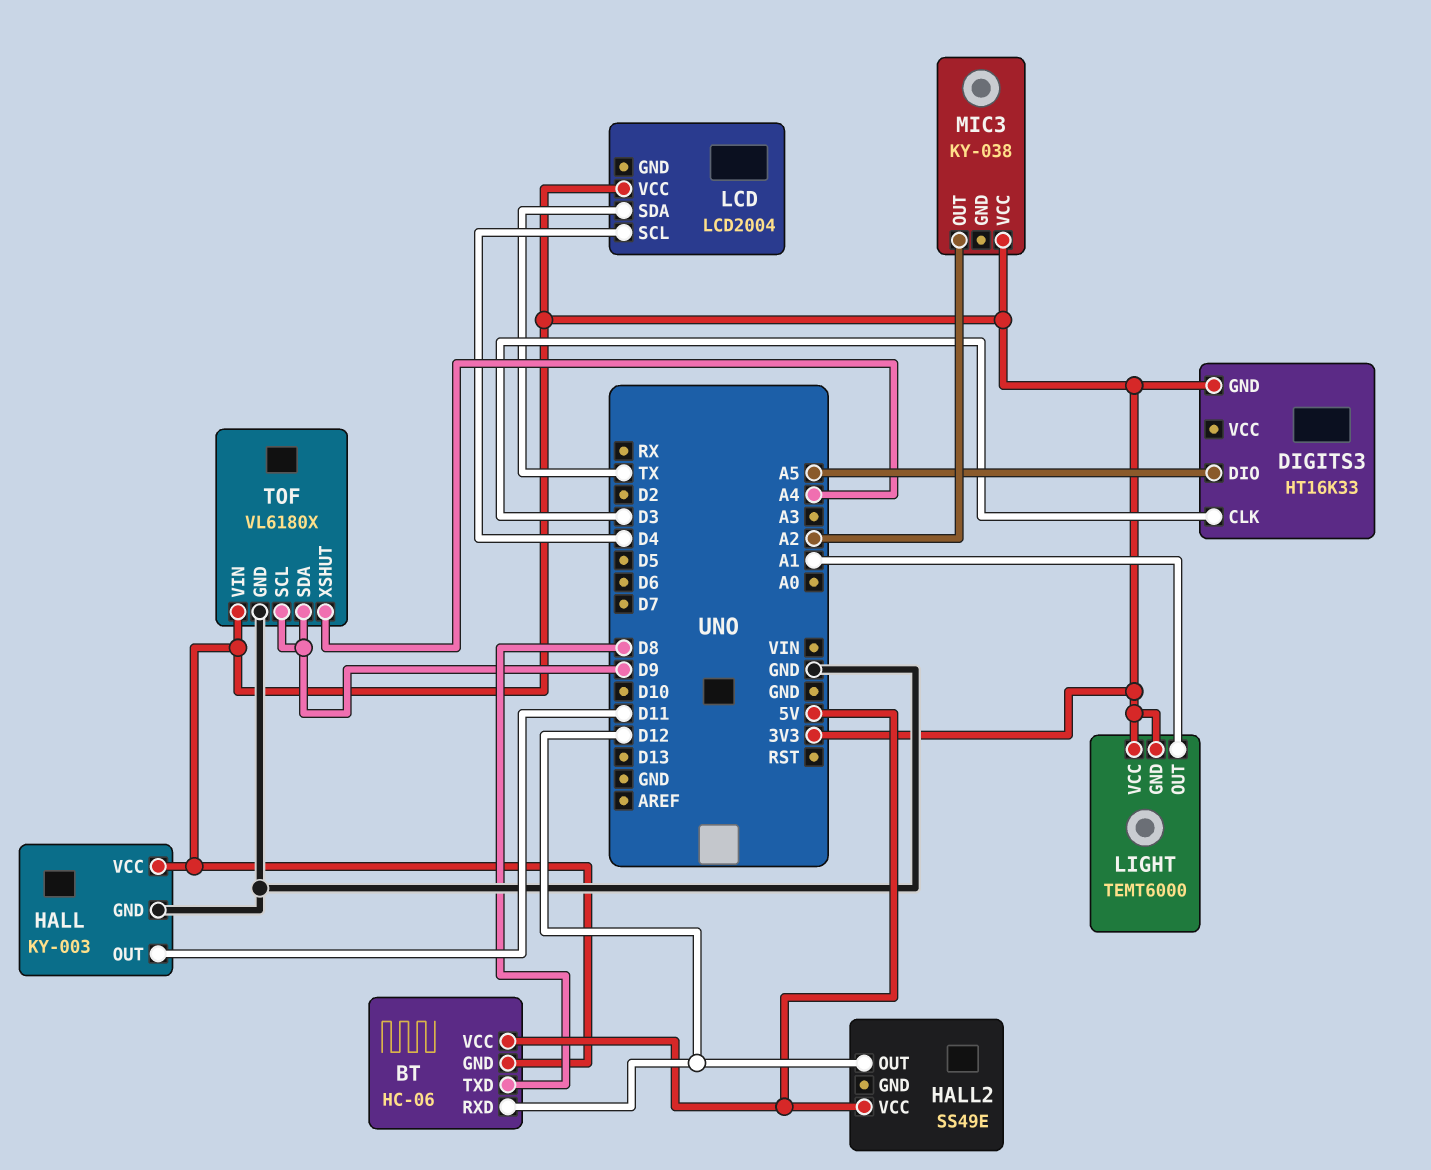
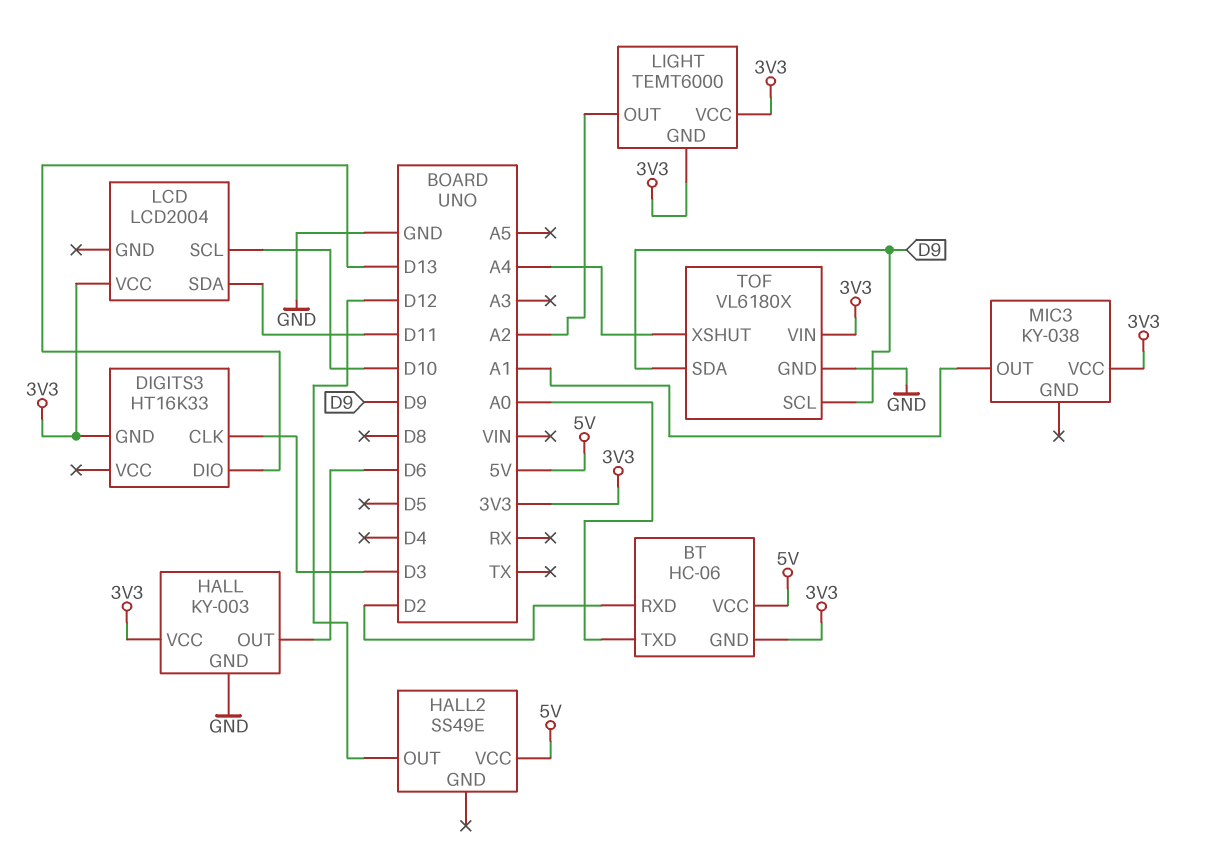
BT pin RXD: D12 -> D2
BT pin TXD: D8 -> A0
DIGITS3 pin DIO: A5 -> D13
HALL pin OUT: D11 -> D6
LCD pin SCL: D4 -> D10
LCD pin SDA: TX -> D11
LIGHT pin OUT: A1 -> A2
MIC3 pin OUT: A2 -> A1

